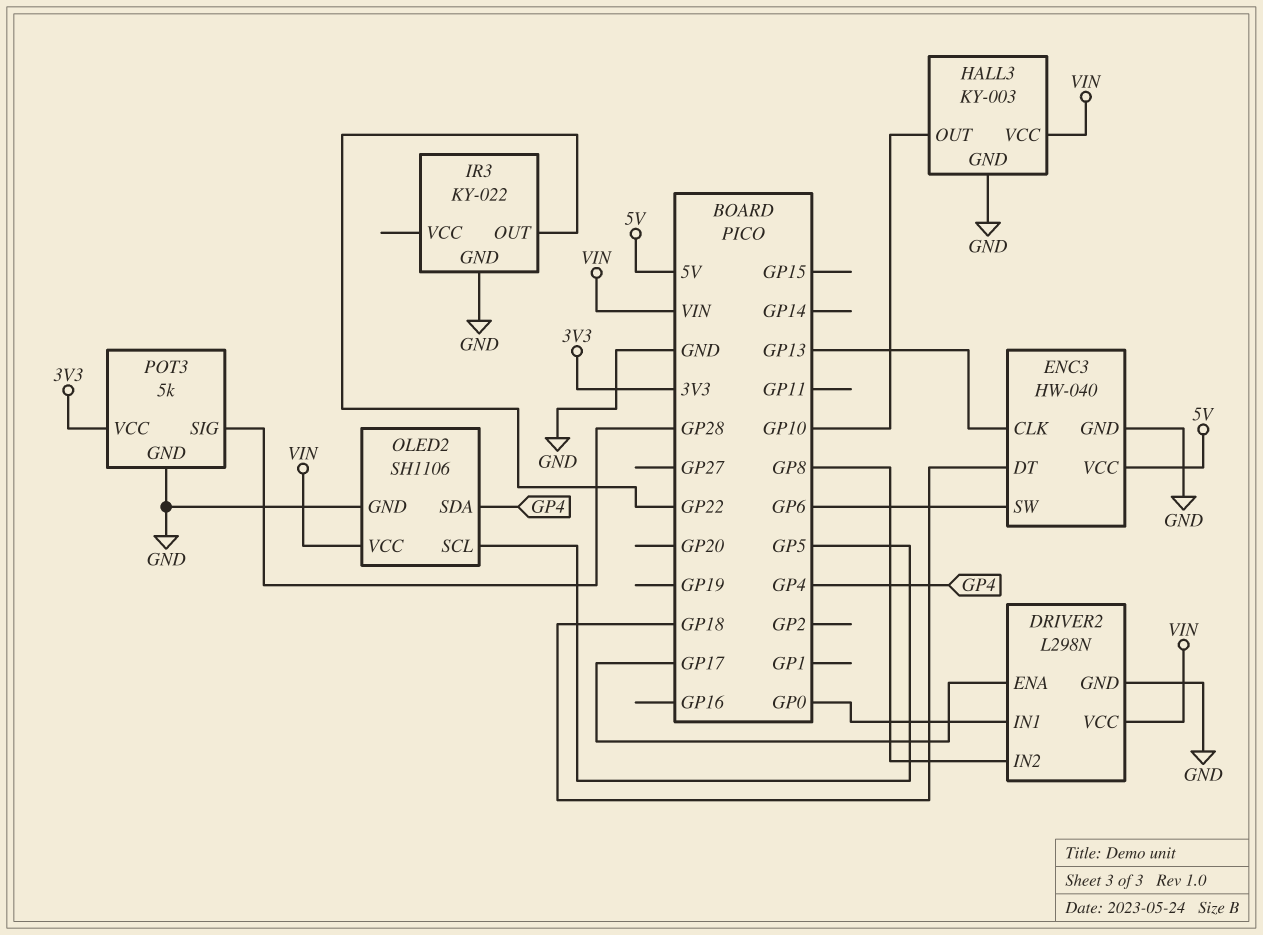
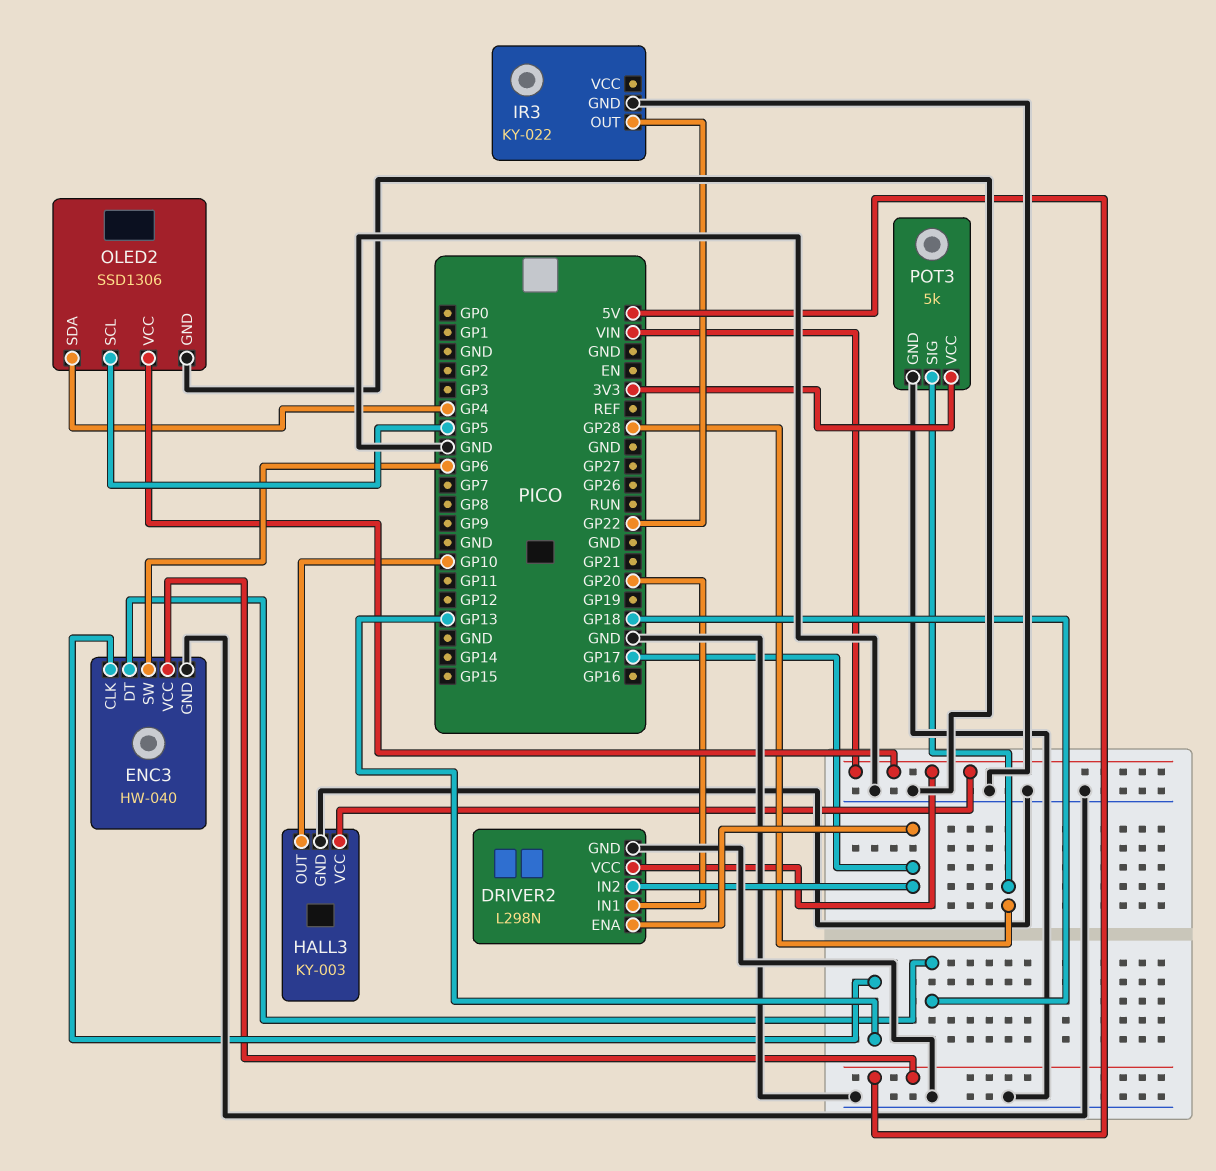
DRIVER2 pin IN1: GP0 -> GP20
DRIVER2 pin IN2: GP8 -> GP17
OLED2: SH1106 -> SSD1306

